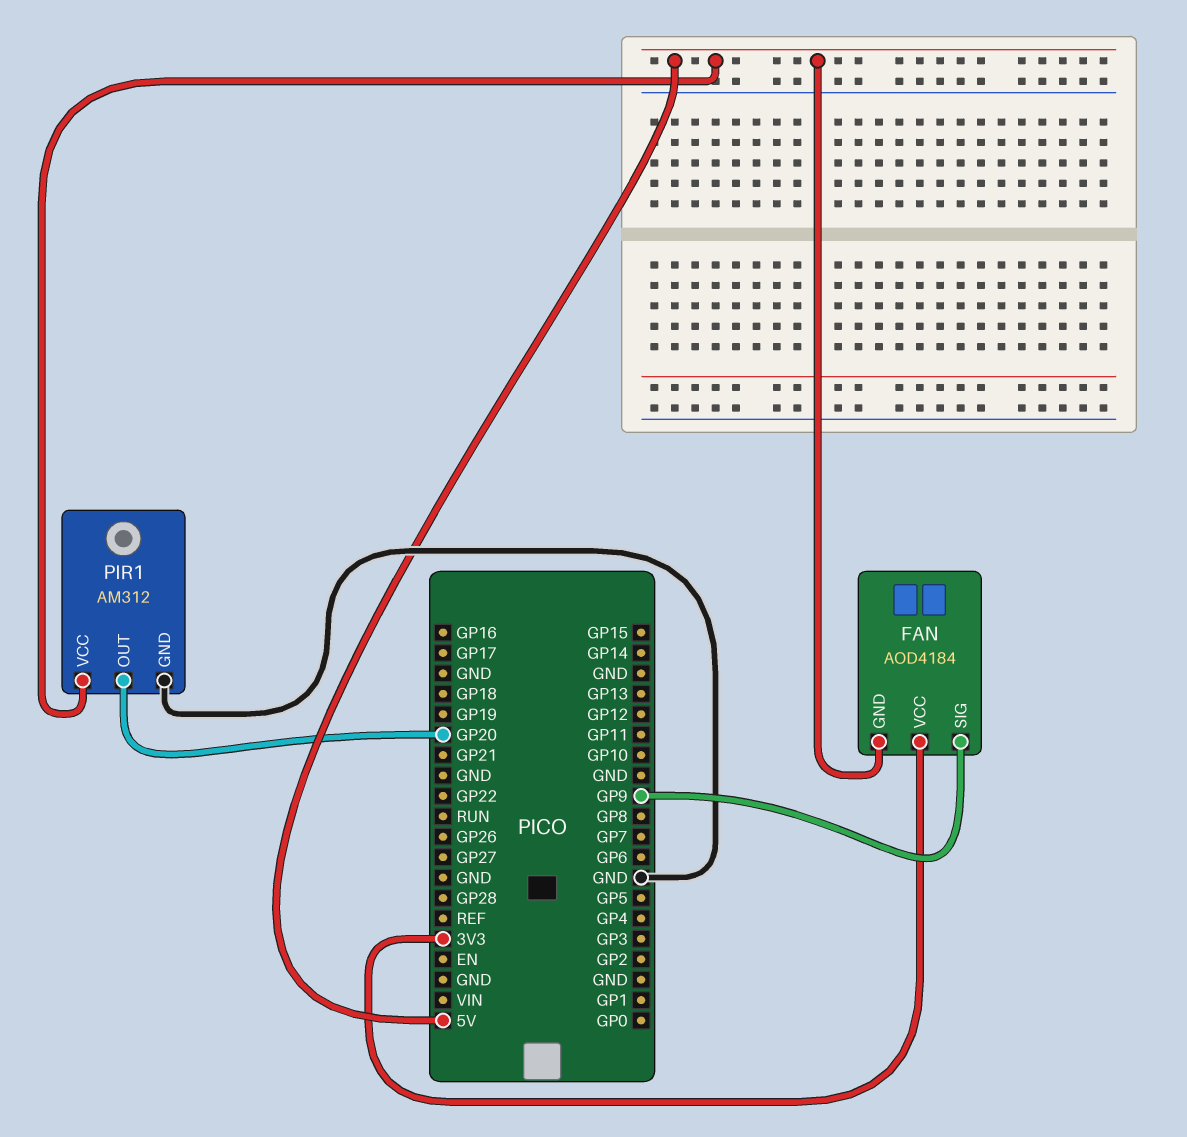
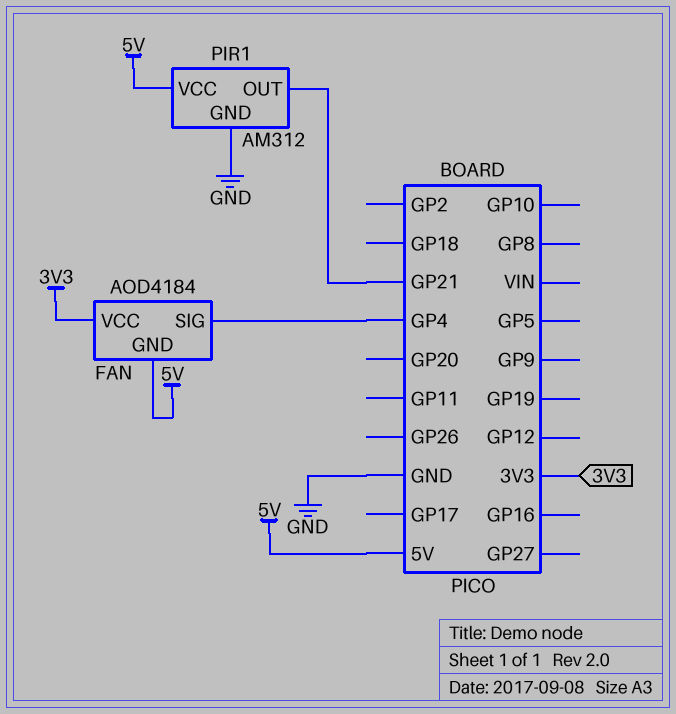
FAN pin SIG: GP9 -> GP4
PIR1 pin OUT: GP20 -> GP21

